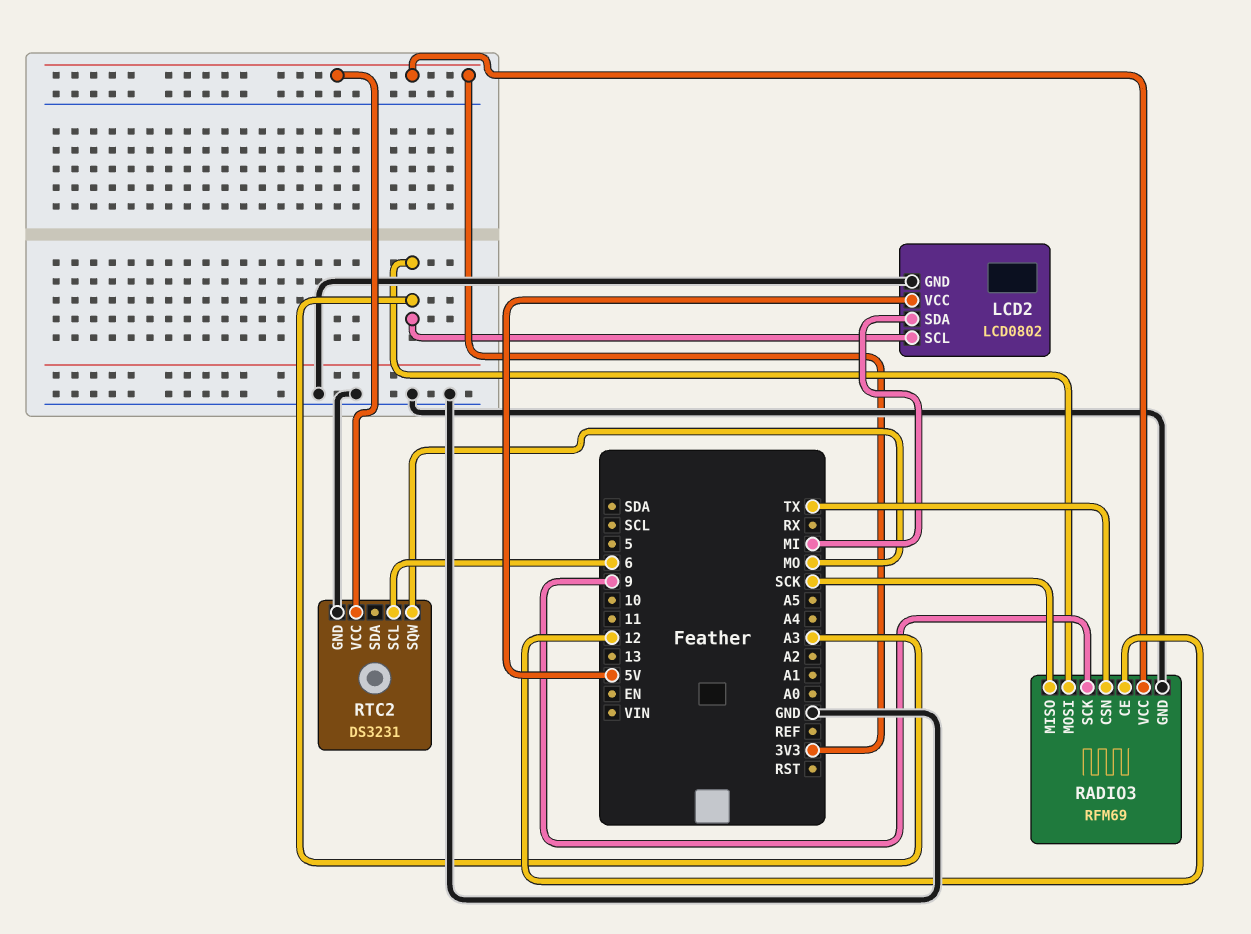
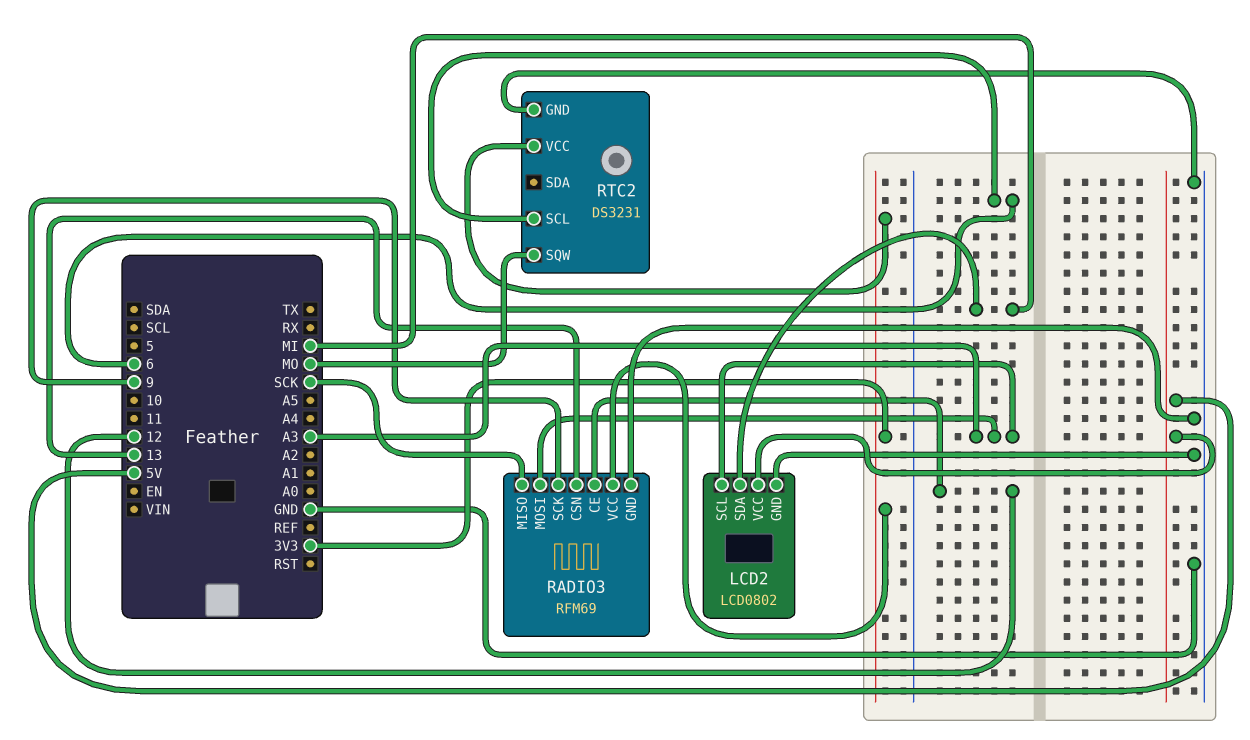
RADIO3 pin CSN: TX -> 13

